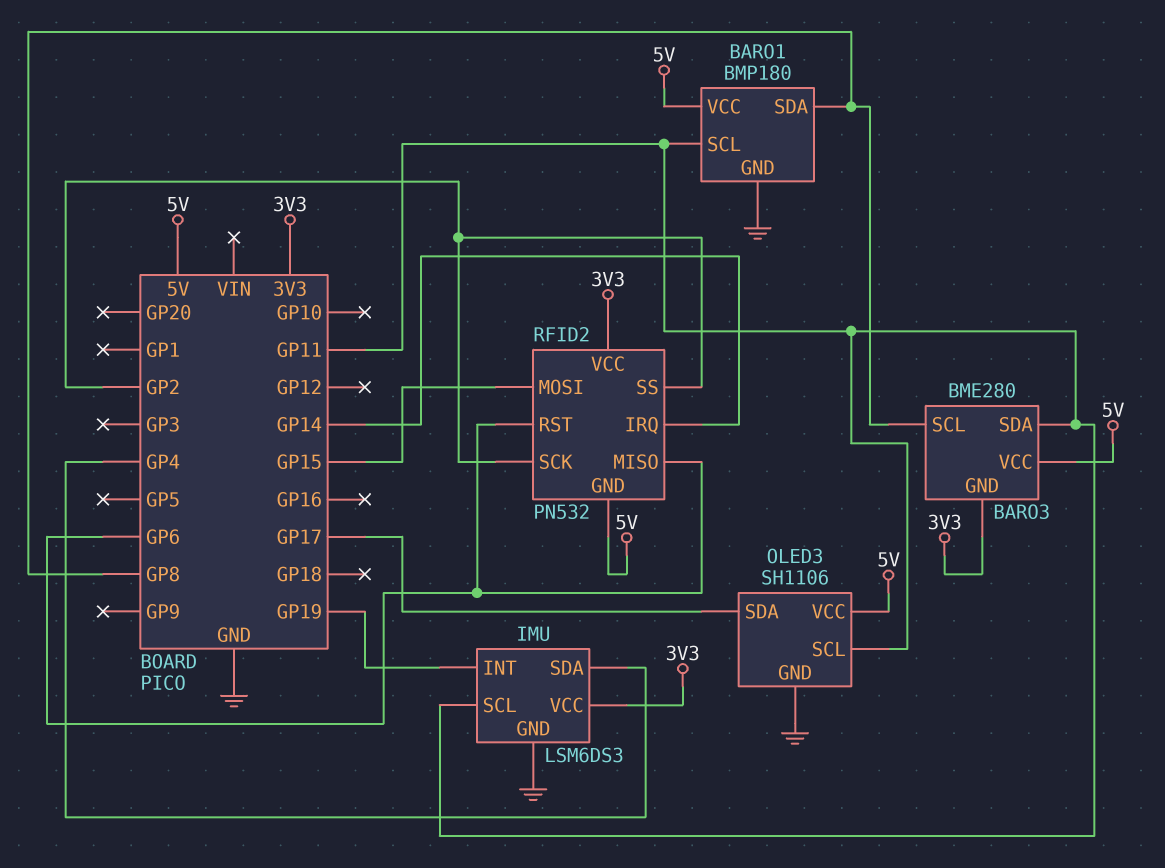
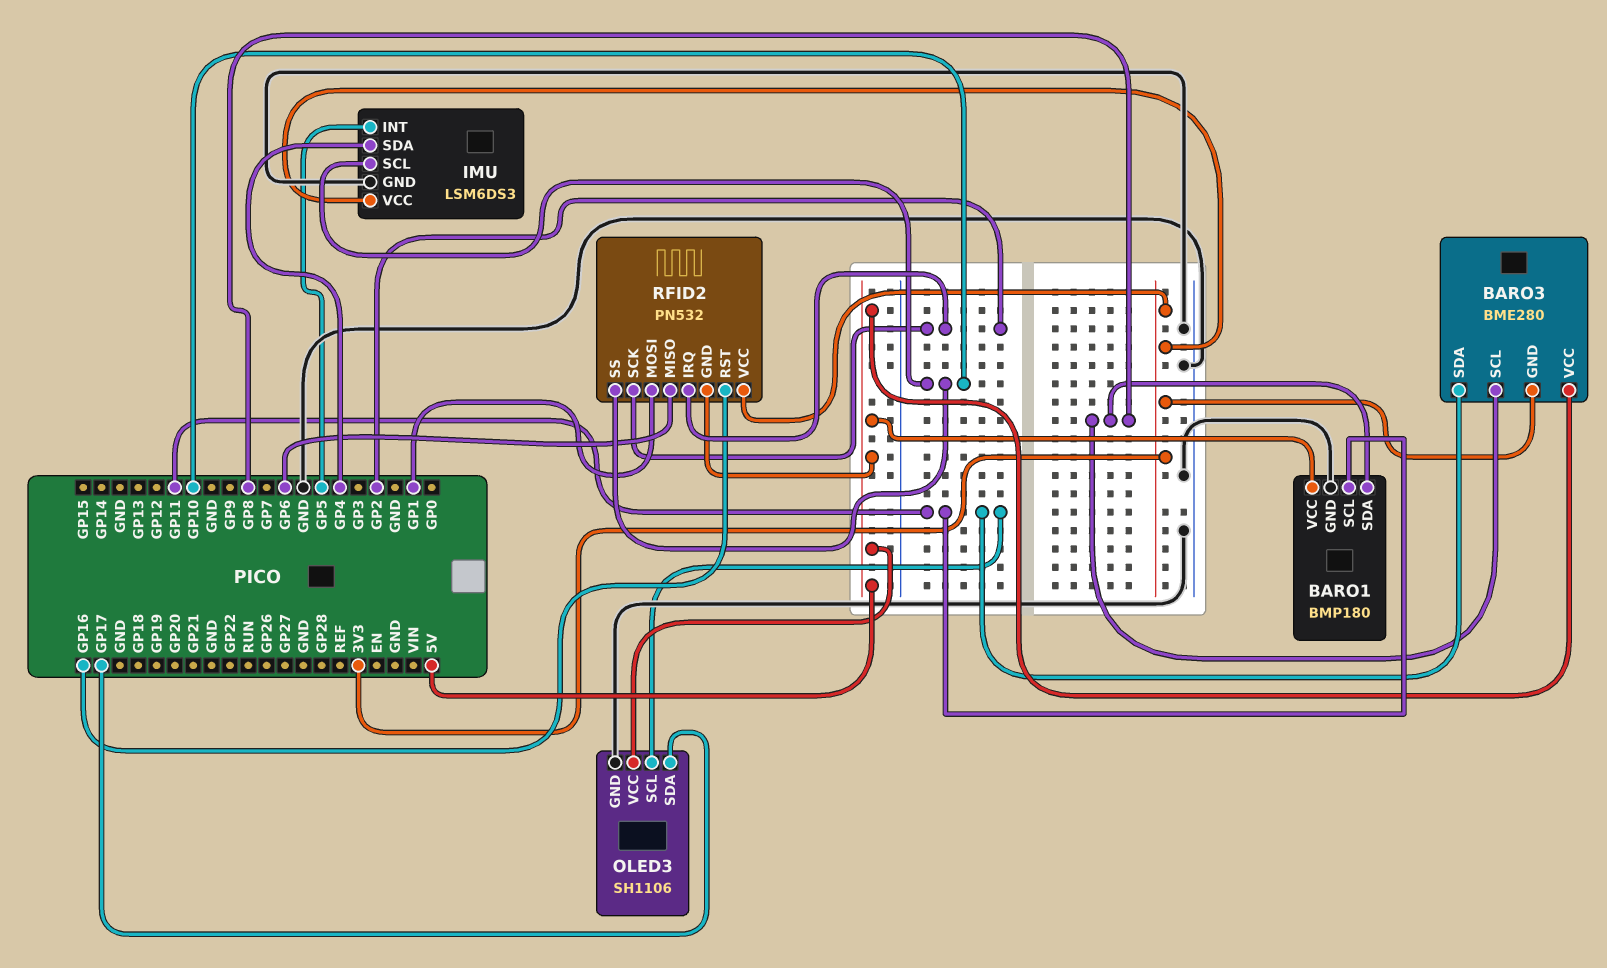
IMU pin INT: GP19 -> GP5
IMU pin SCL: GP11 -> GP10
RFID2 pin IRQ: GP14 -> GP2
RFID2 pin MOSI: GP15 -> GP1
RFID2 pin RST: GP6 -> GP16
RFID2 pin SS: GP2 -> GP10

